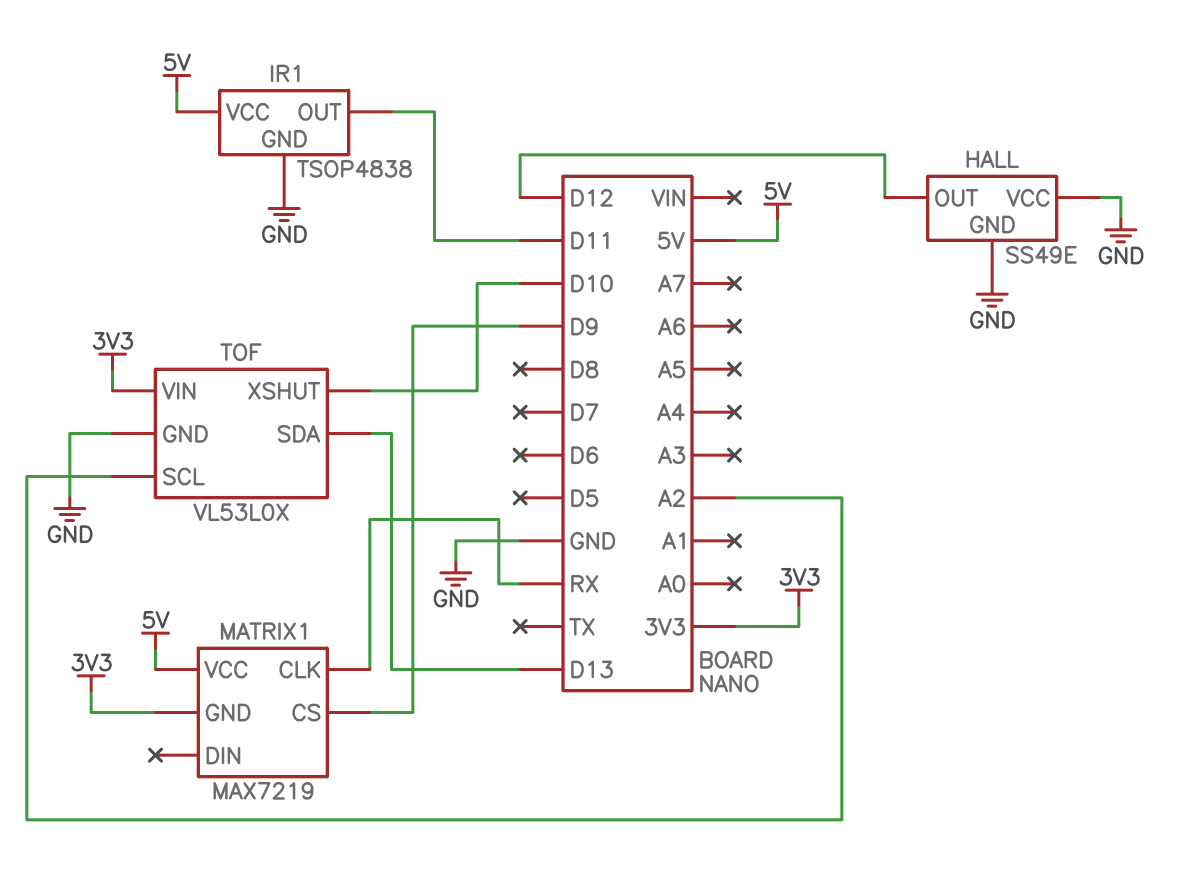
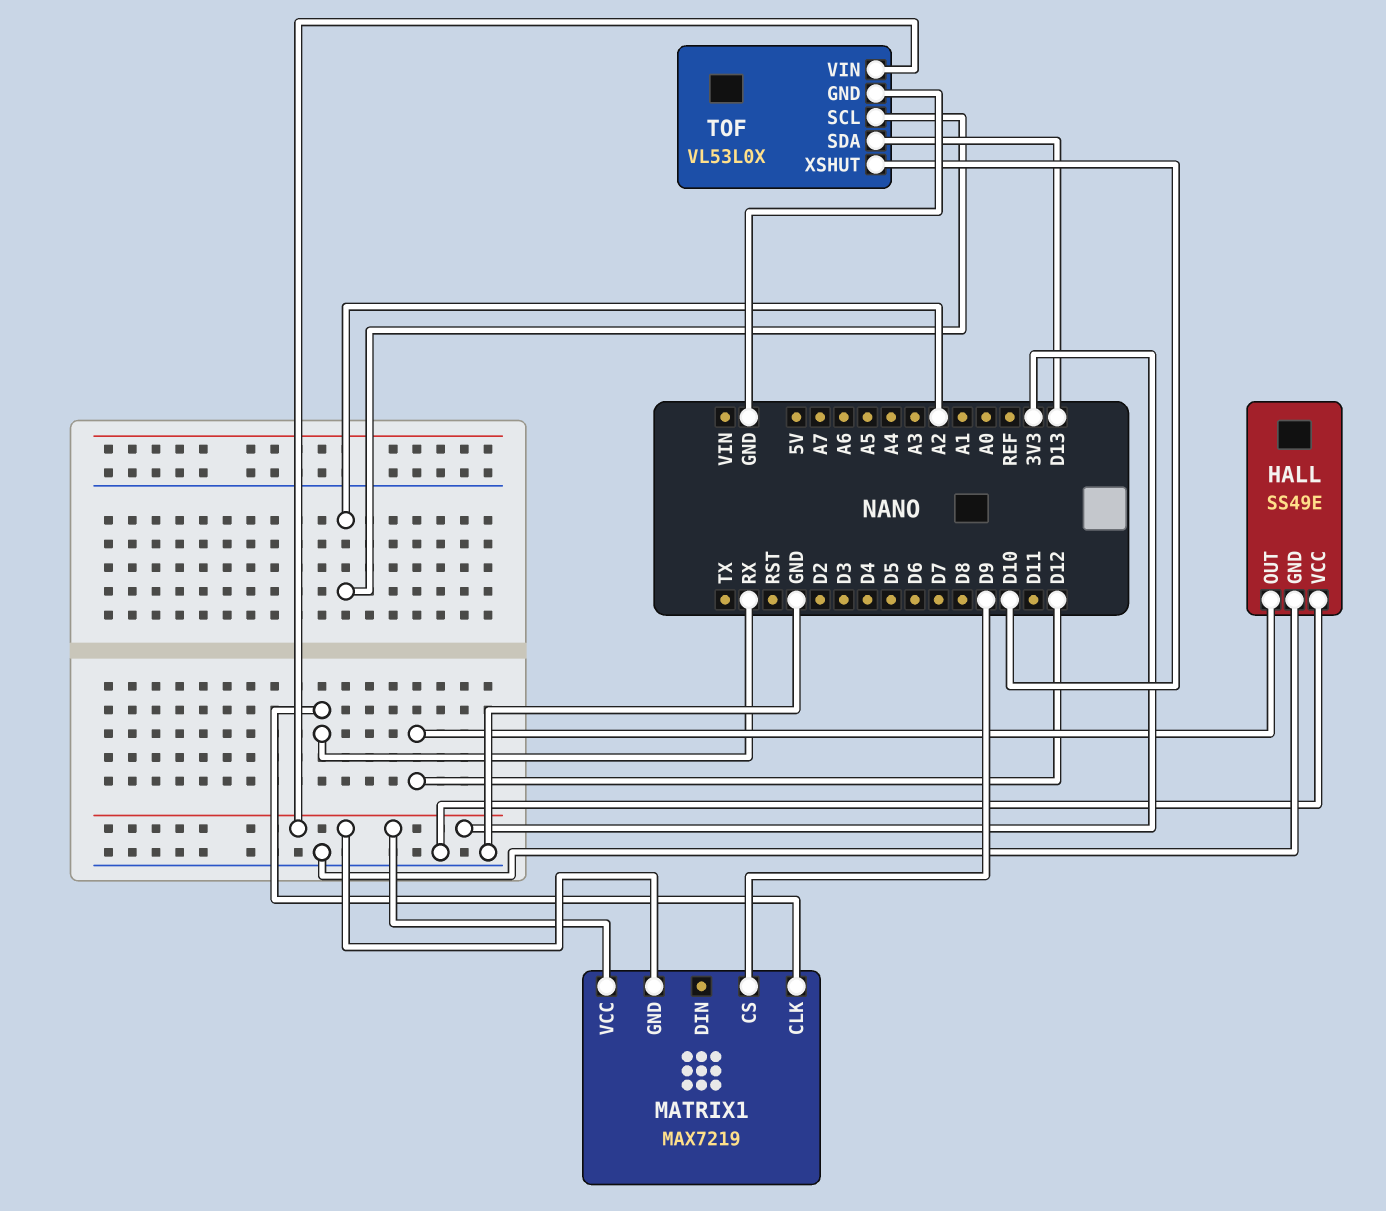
IR1: TSOP4838 -> none
IR1 pin GND: GND -> none
IR1 pin OUT: D11 -> none
IR1 pin VCC: 5V -> none
MATRIX1 pin VCC: 5V -> 3V3

